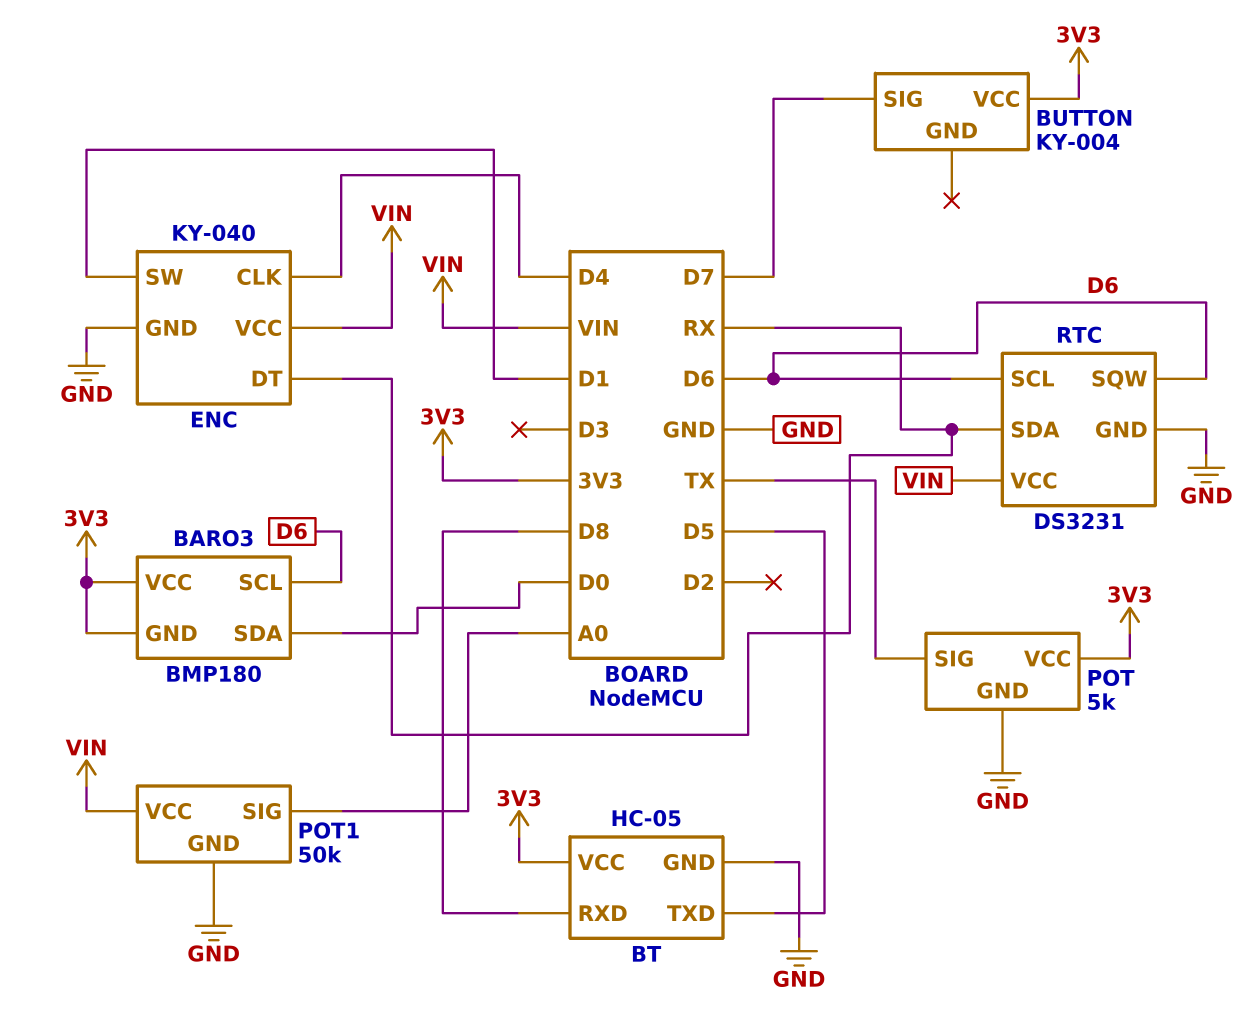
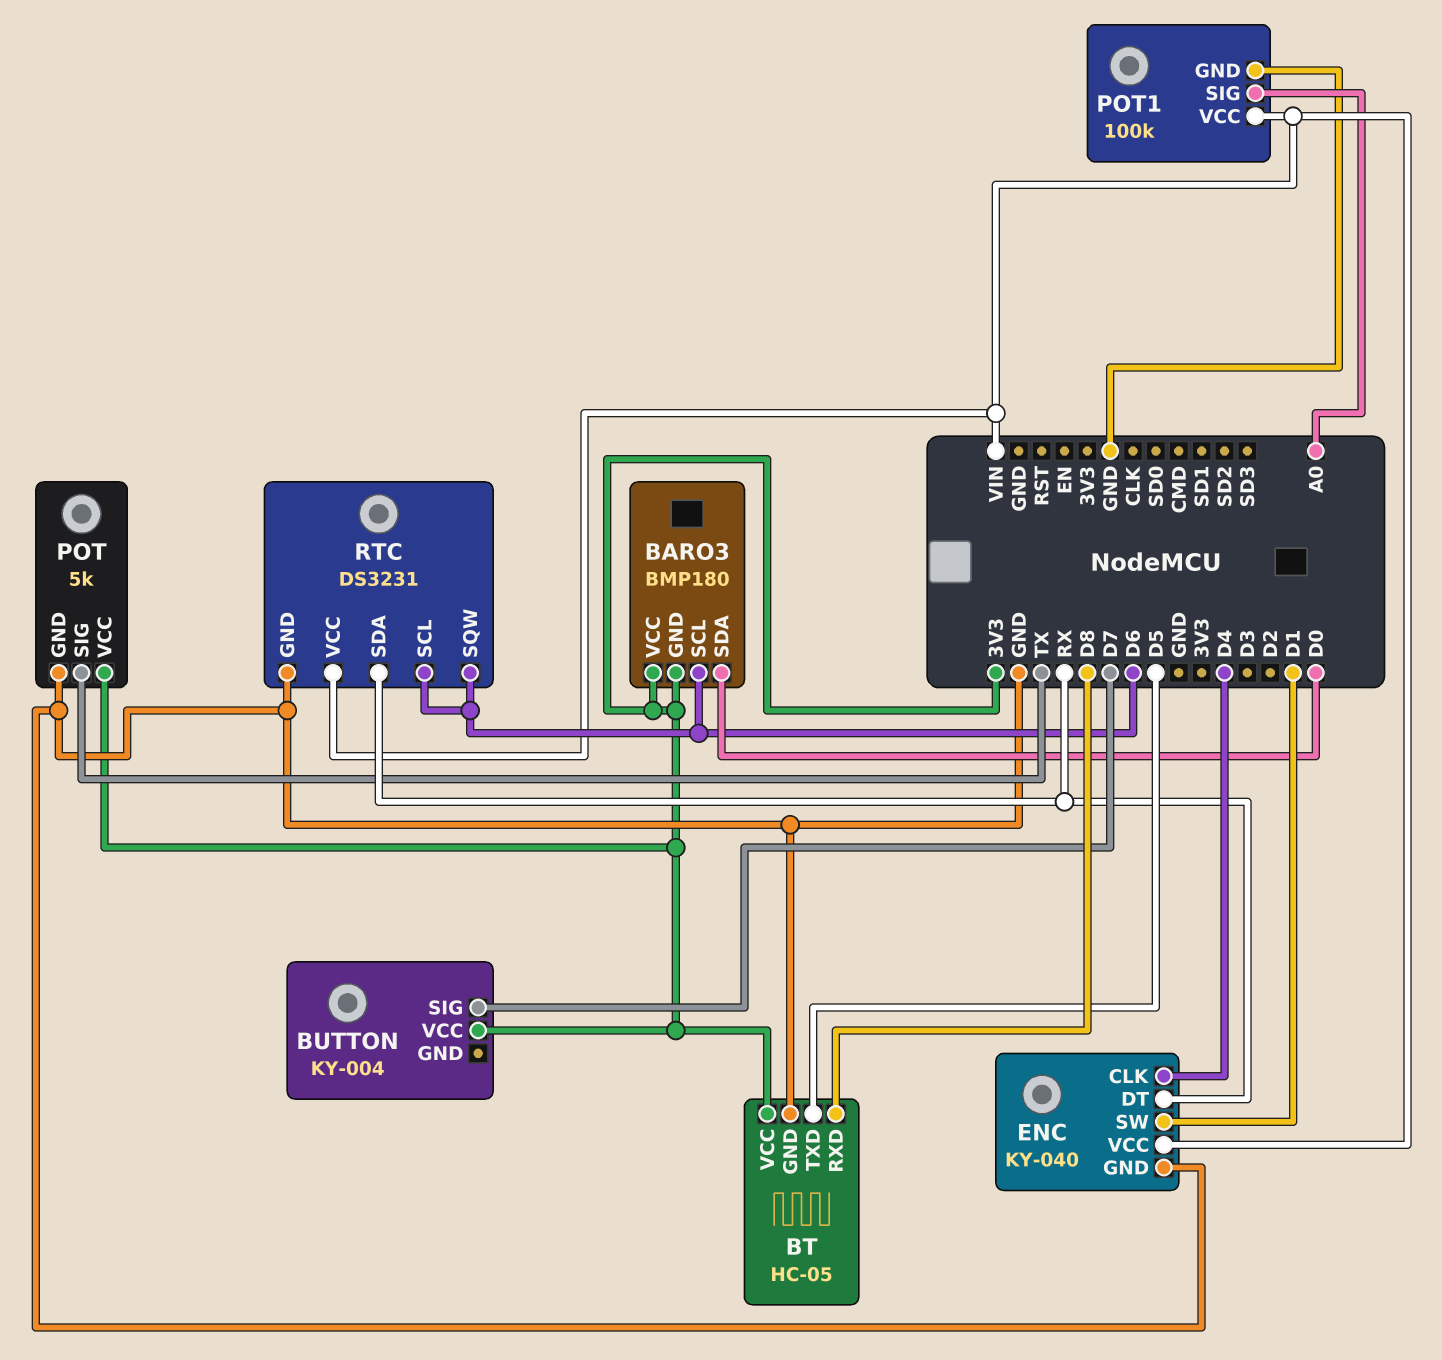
POT1: 50k -> 100k

